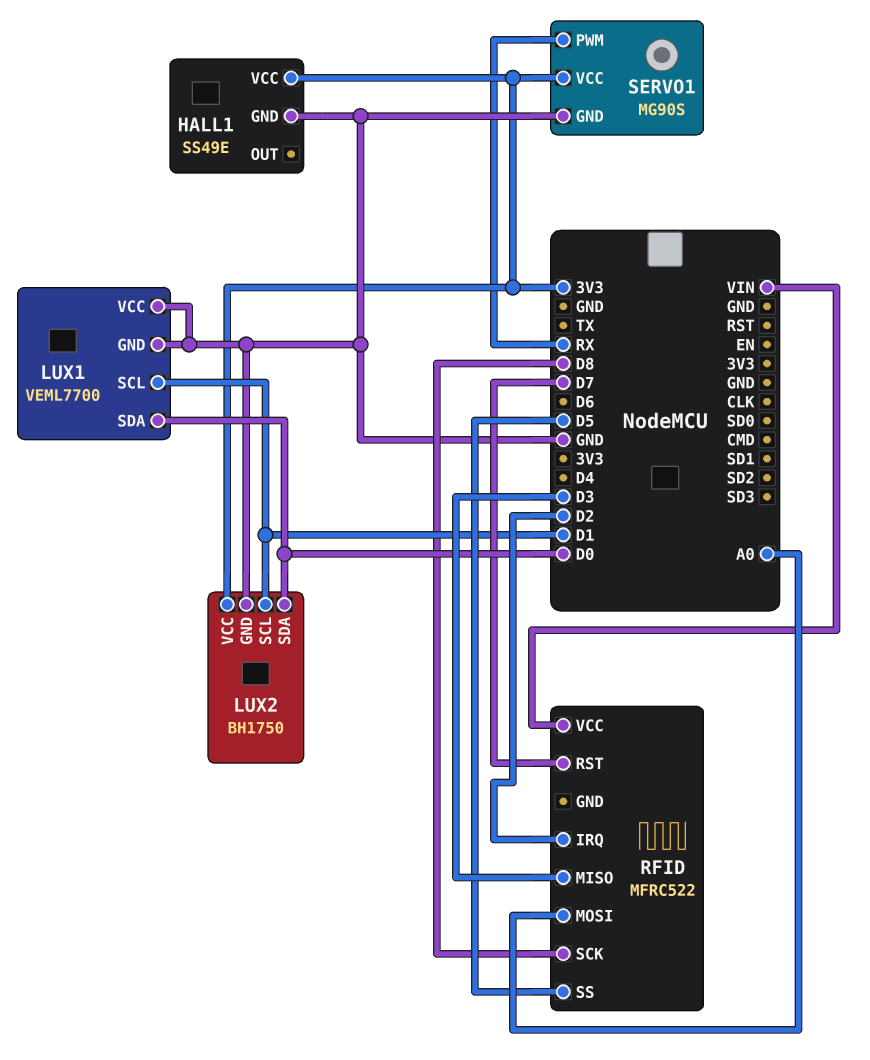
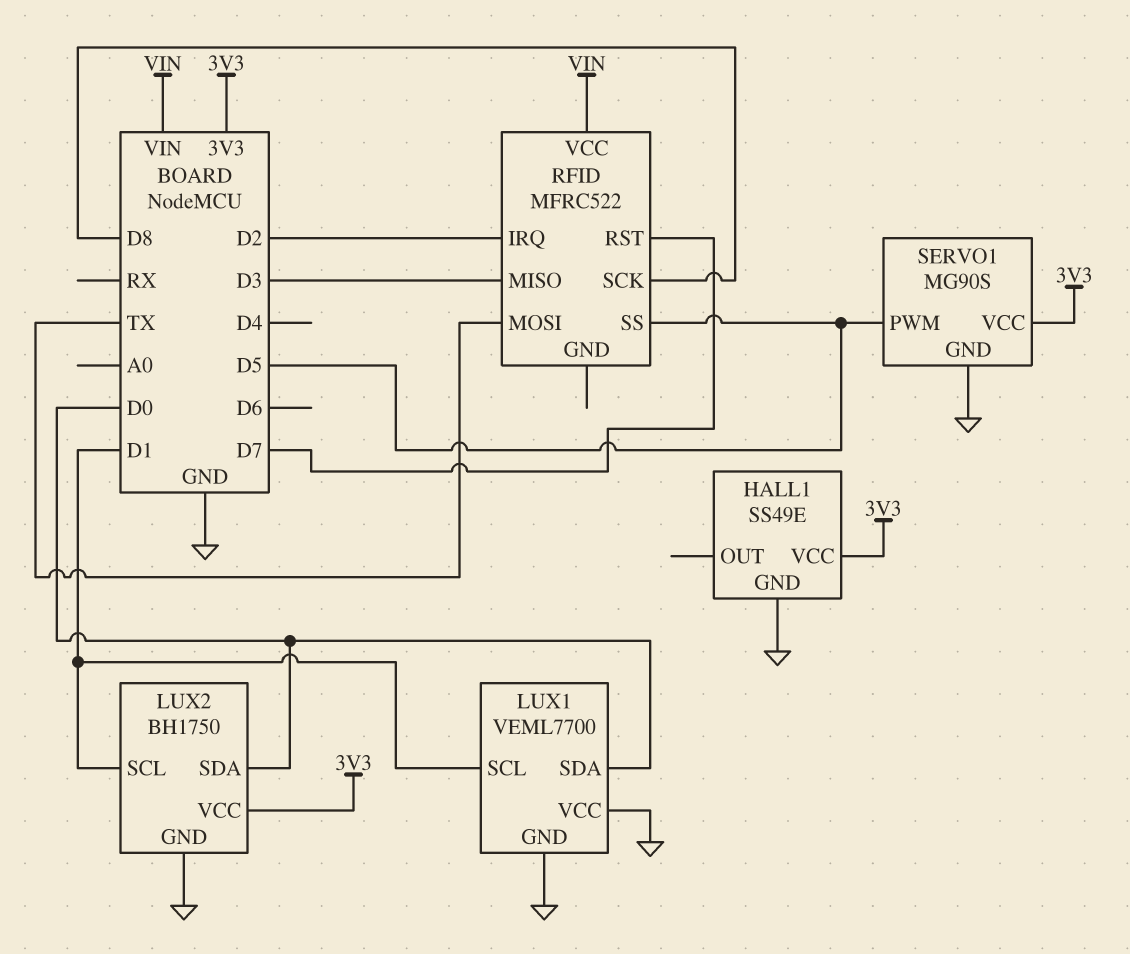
RFID pin MOSI: A0 -> TX
SERVO1 pin PWM: RX -> D5

